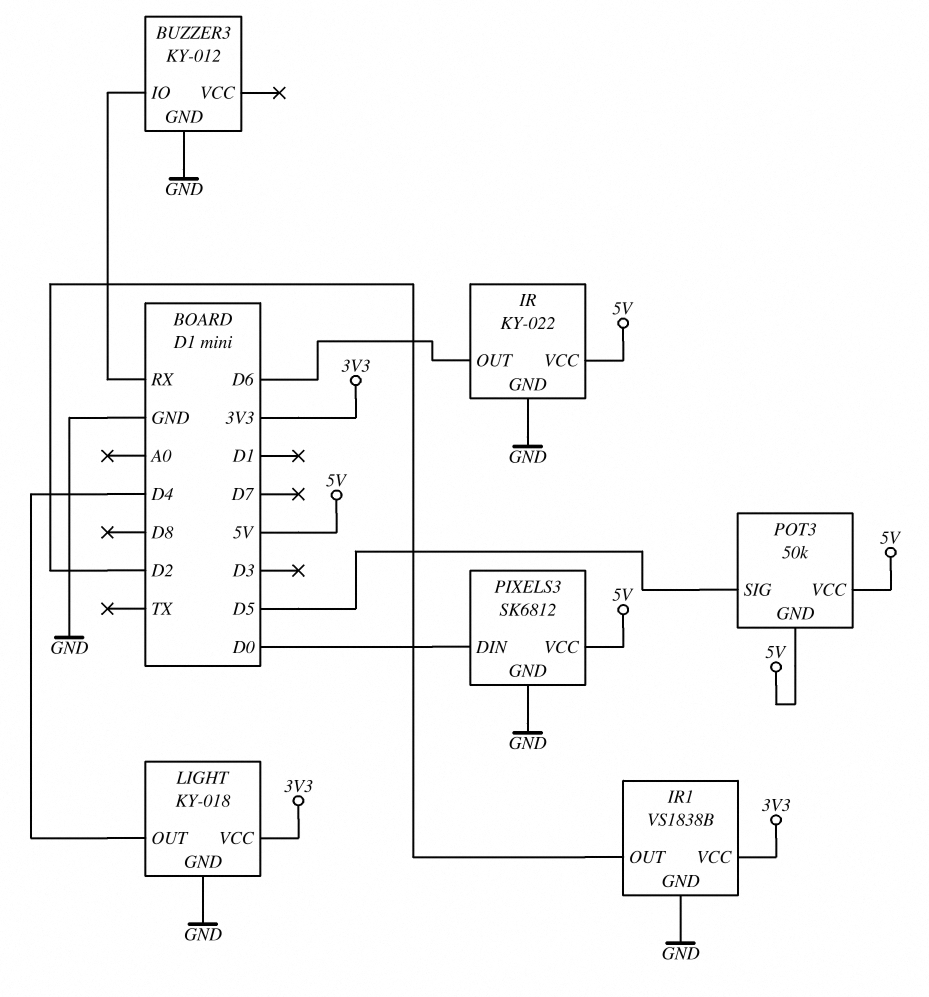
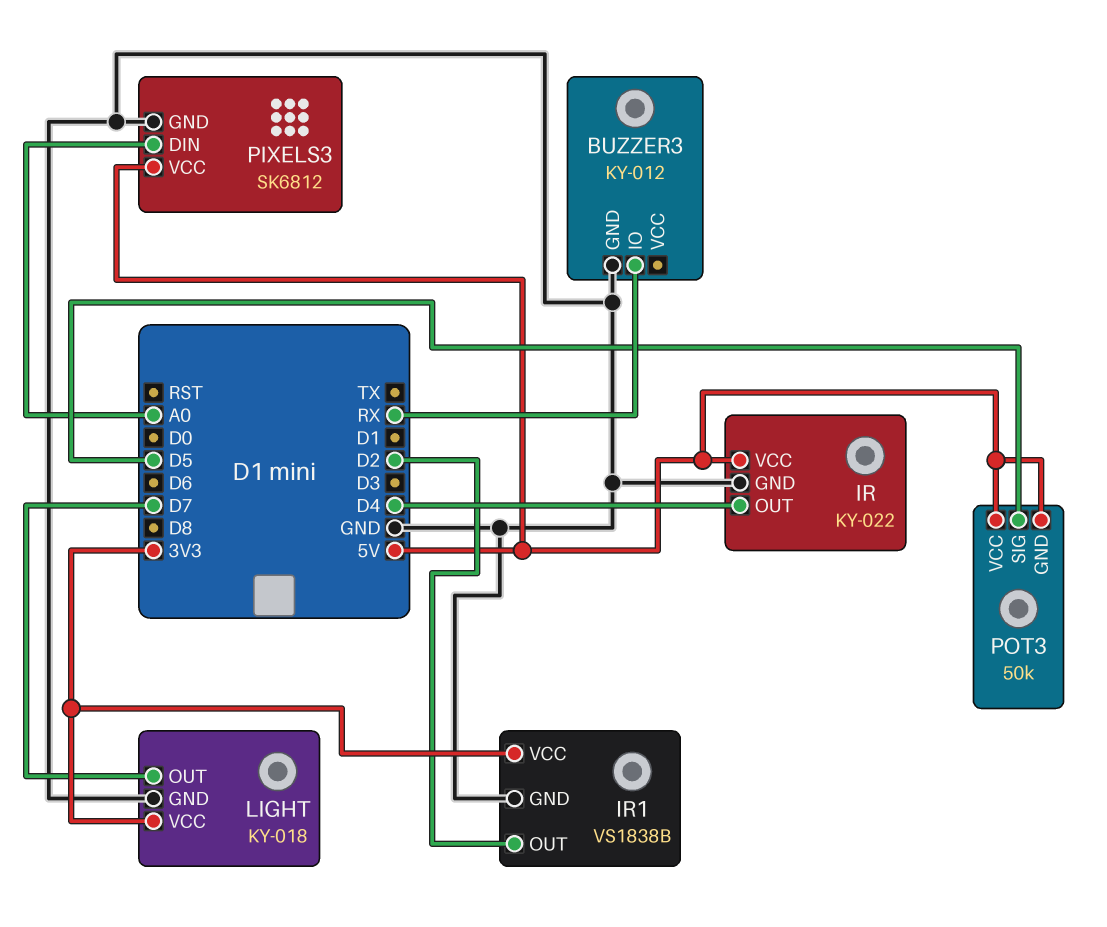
IR pin OUT: D6 -> D4
LIGHT pin OUT: D4 -> D7
PIXELS3 pin DIN: D0 -> A0

